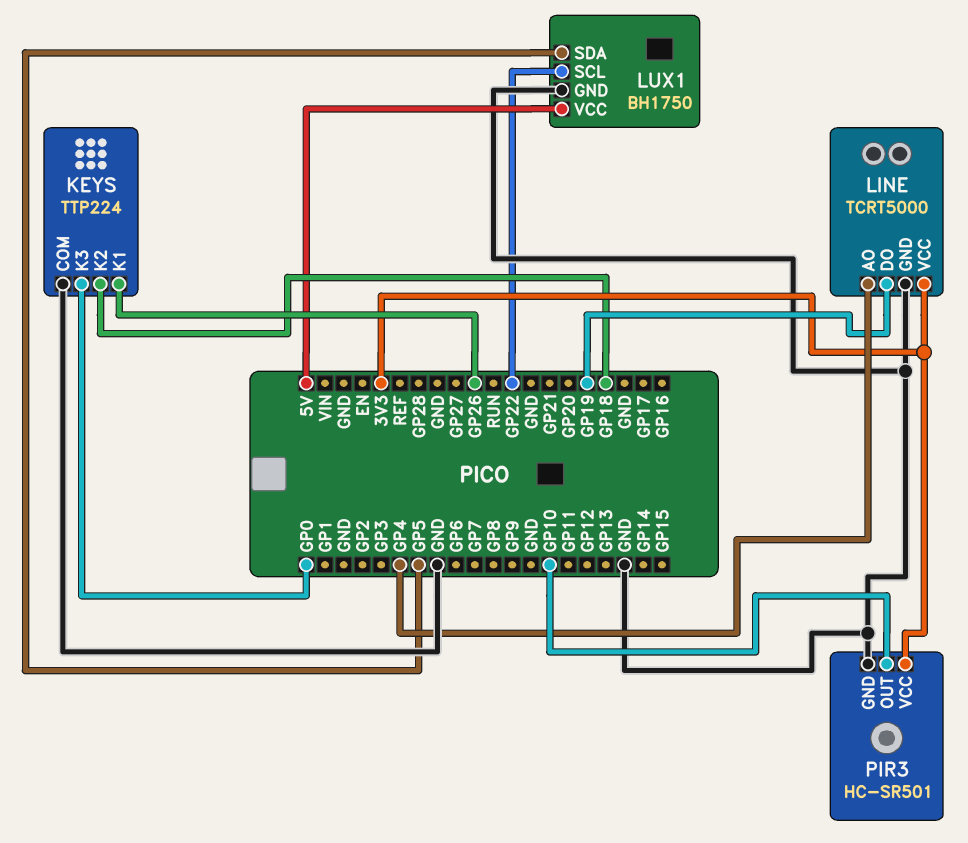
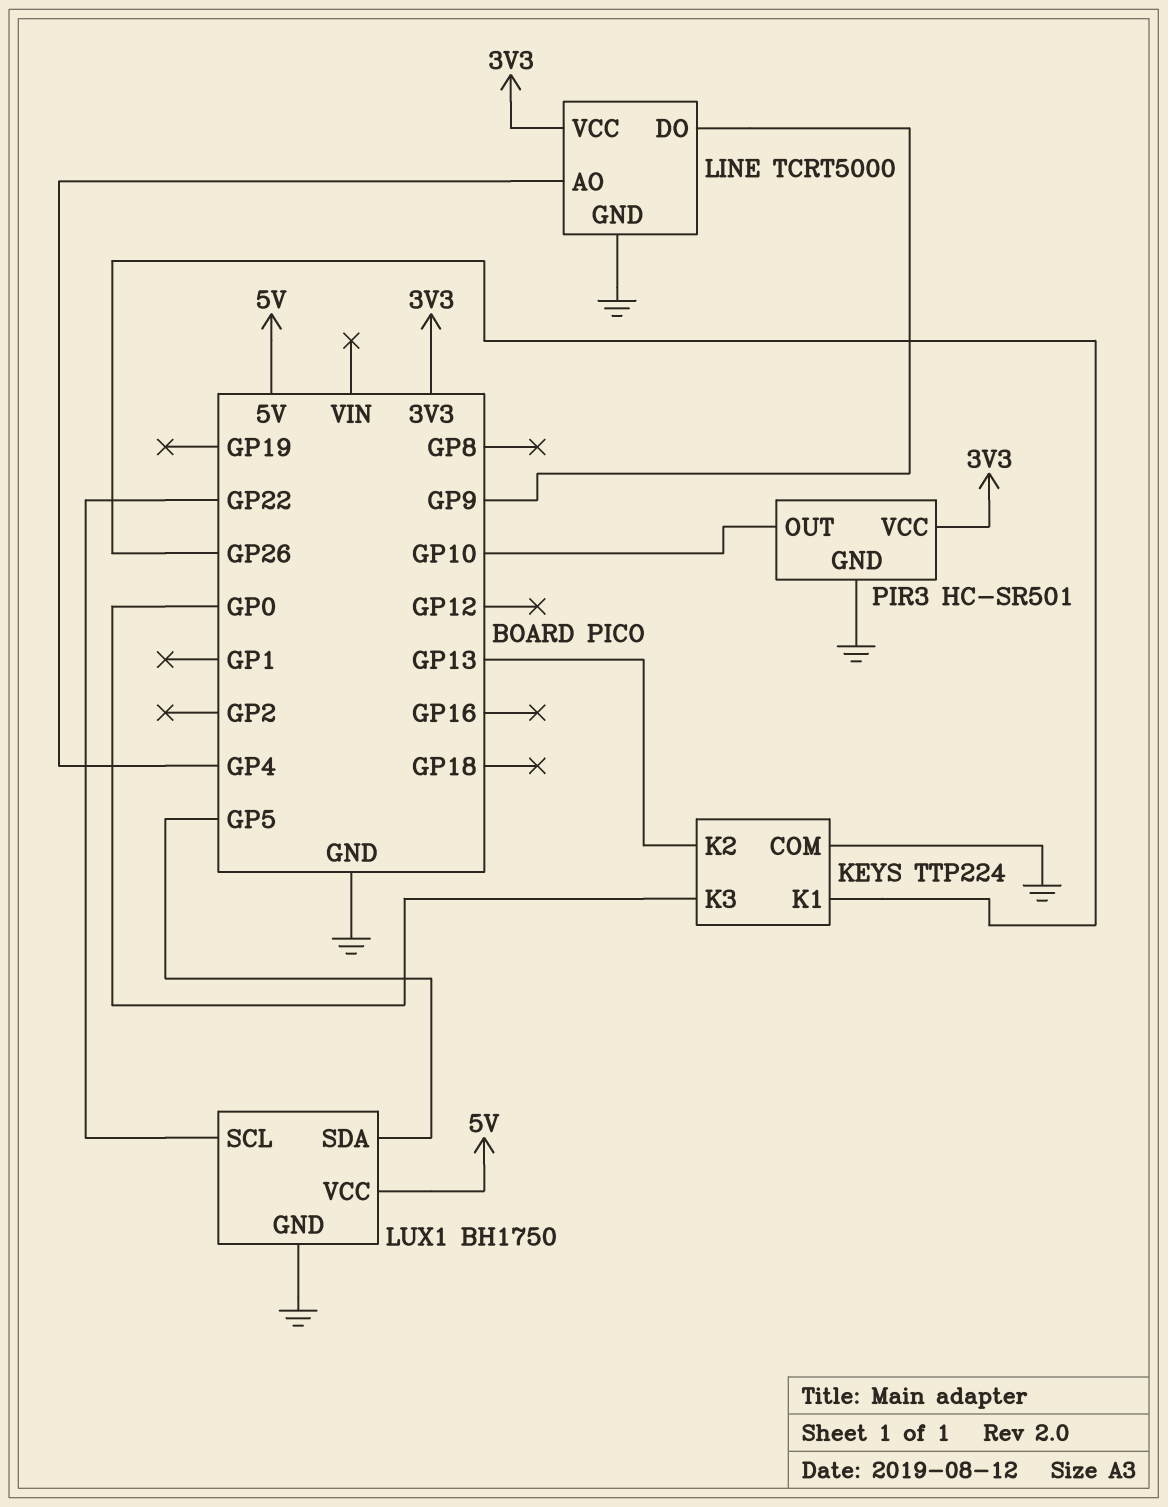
KEYS pin K2: GP18 -> GP13
LINE pin DO: GP19 -> GP9

